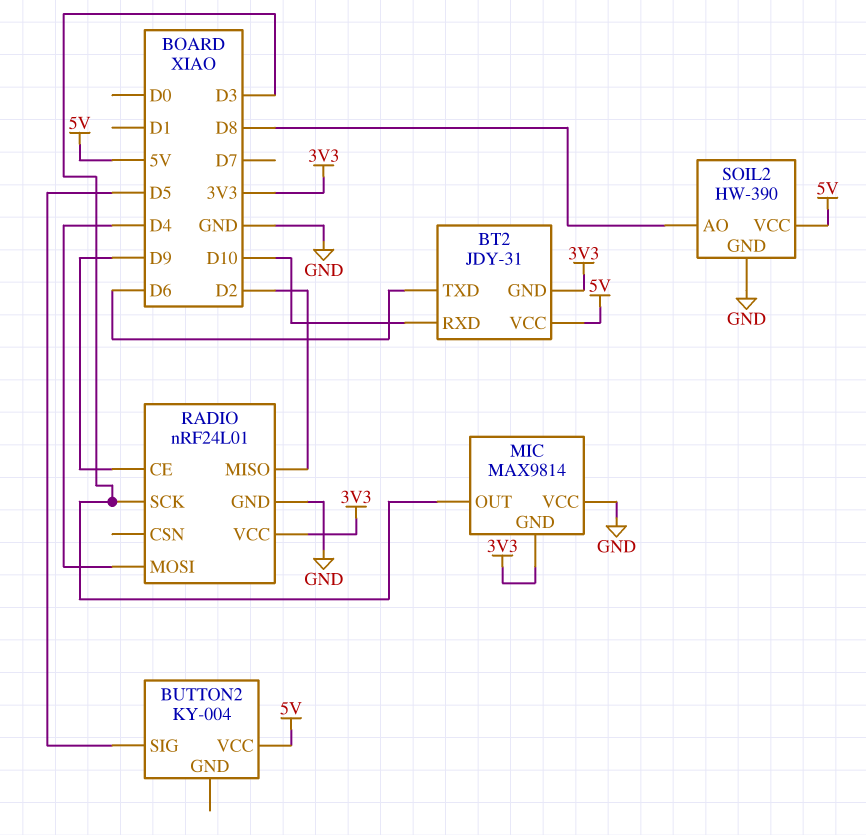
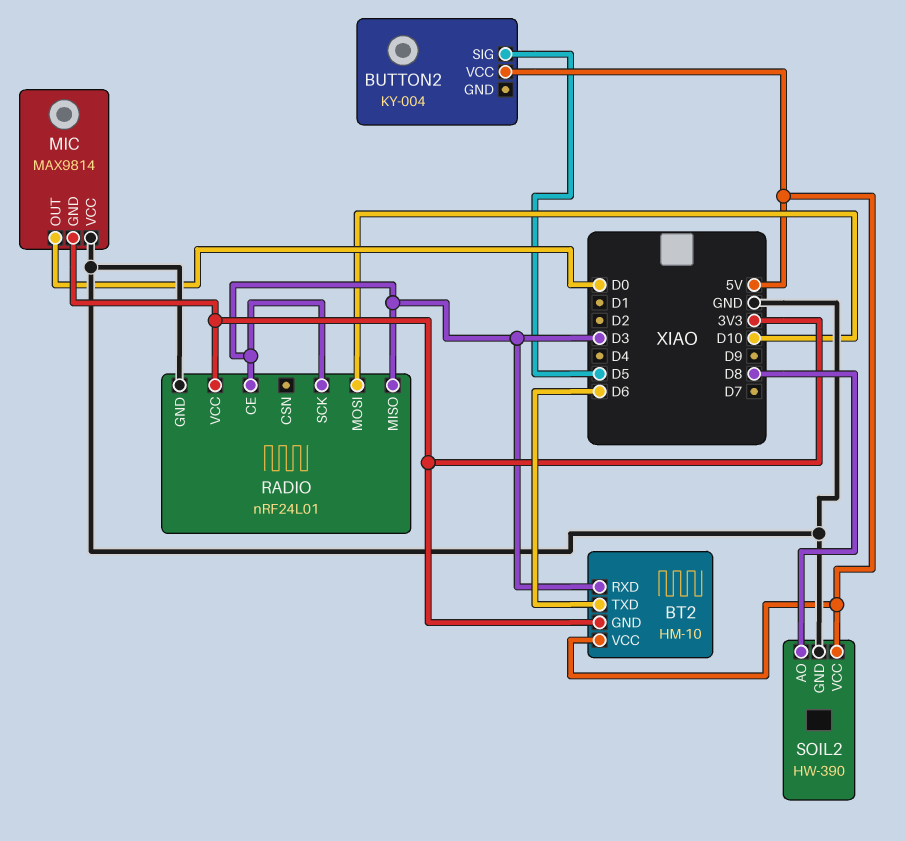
BT2: JDY-31 -> HM-10
BT2 pin RXD: D10 -> D3
MIC pin OUT: D3 -> D0
RADIO pin CE: D9 -> D3
RADIO pin MISO: D2 -> D3
RADIO pin MOSI: D4 -> D10

